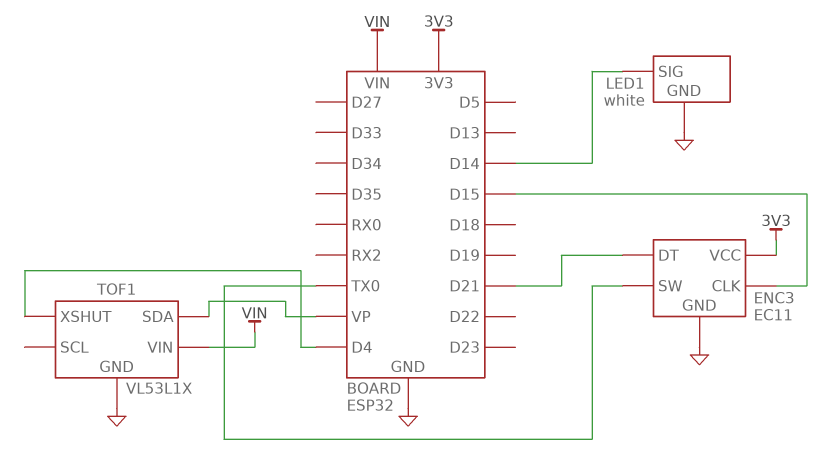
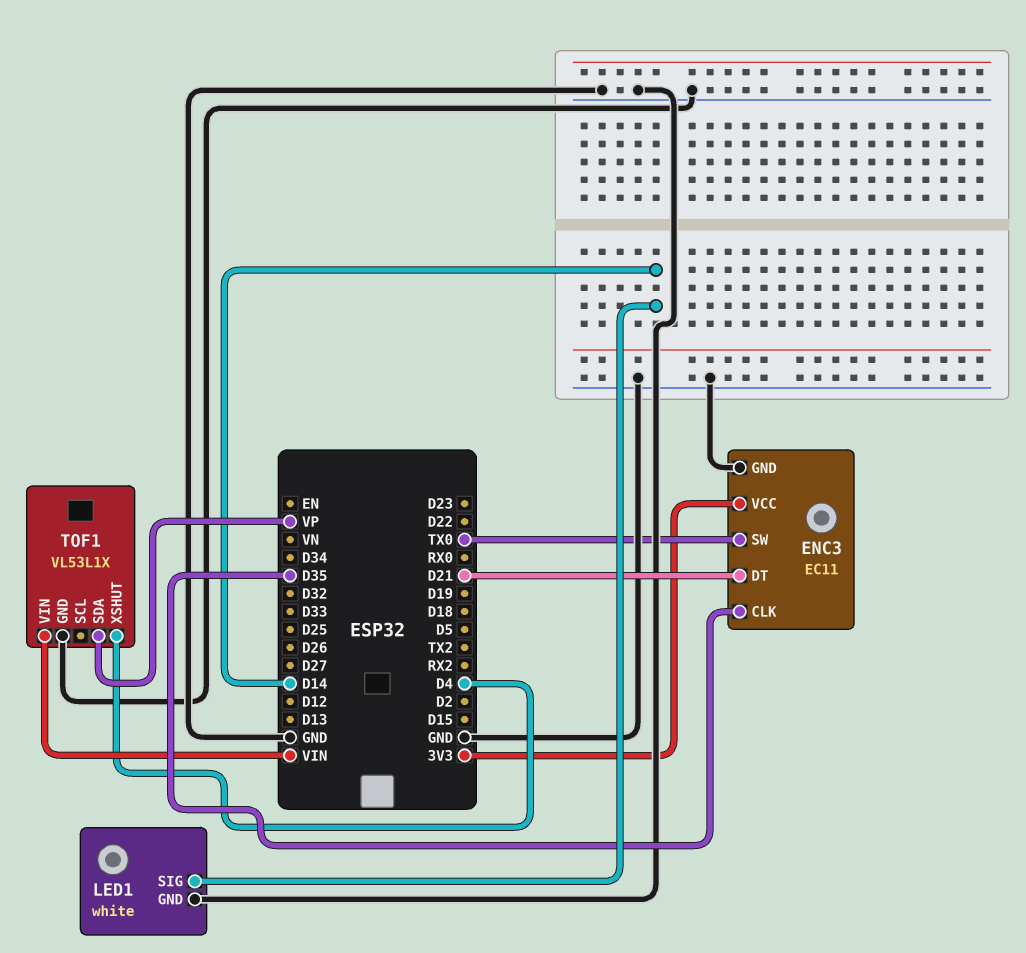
ENC3 pin CLK: D15 -> D35

